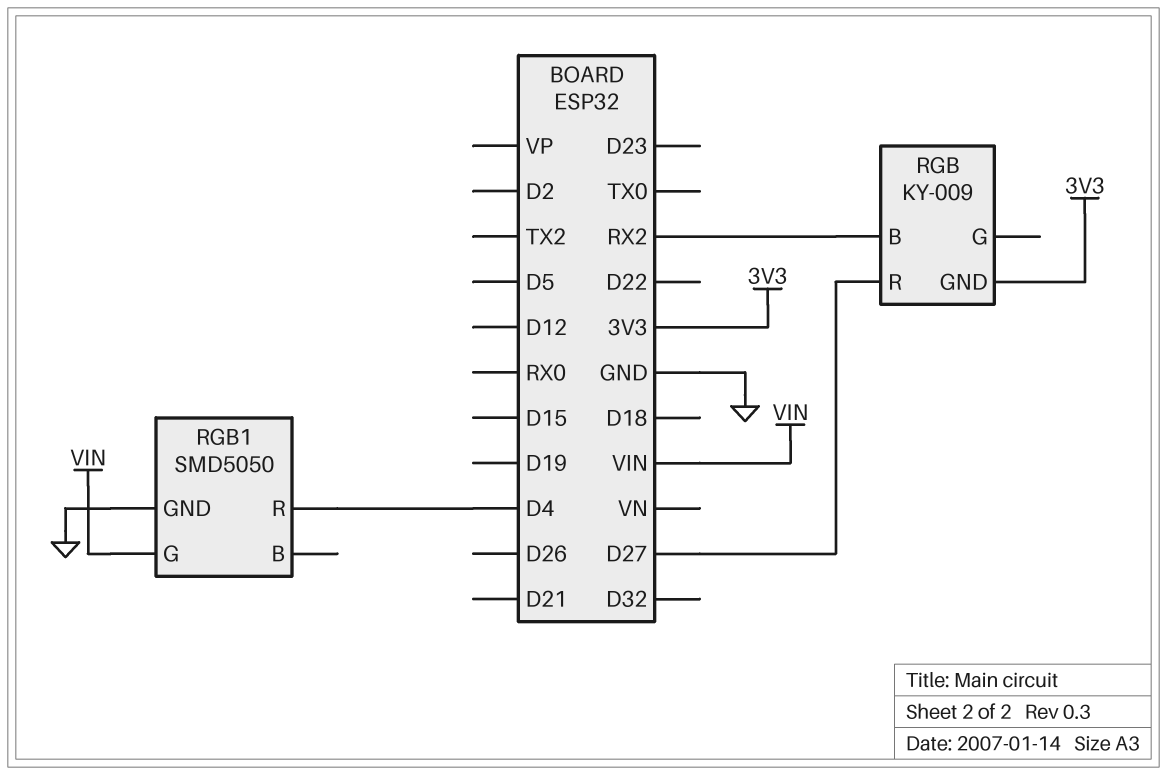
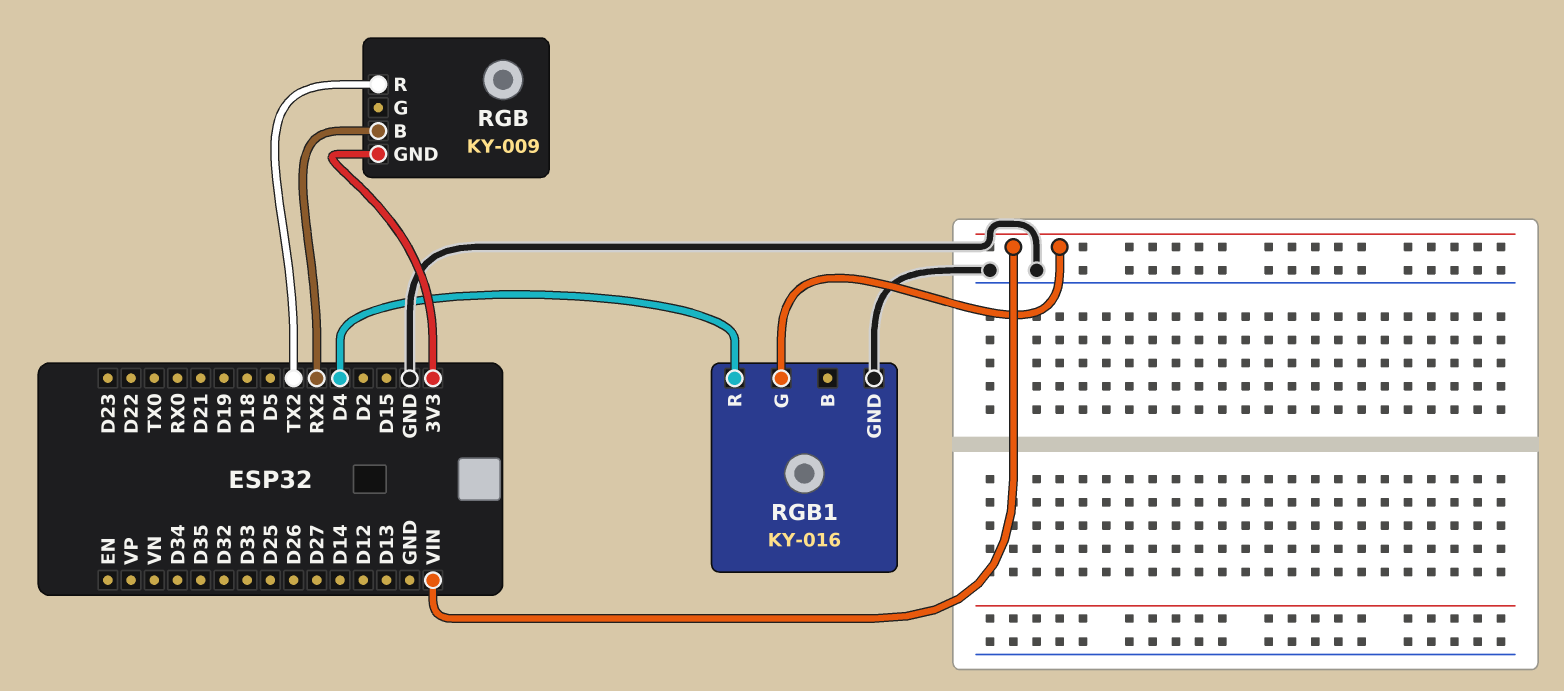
RGB pin R: D27 -> TX2
RGB1: SMD5050 -> KY-016

